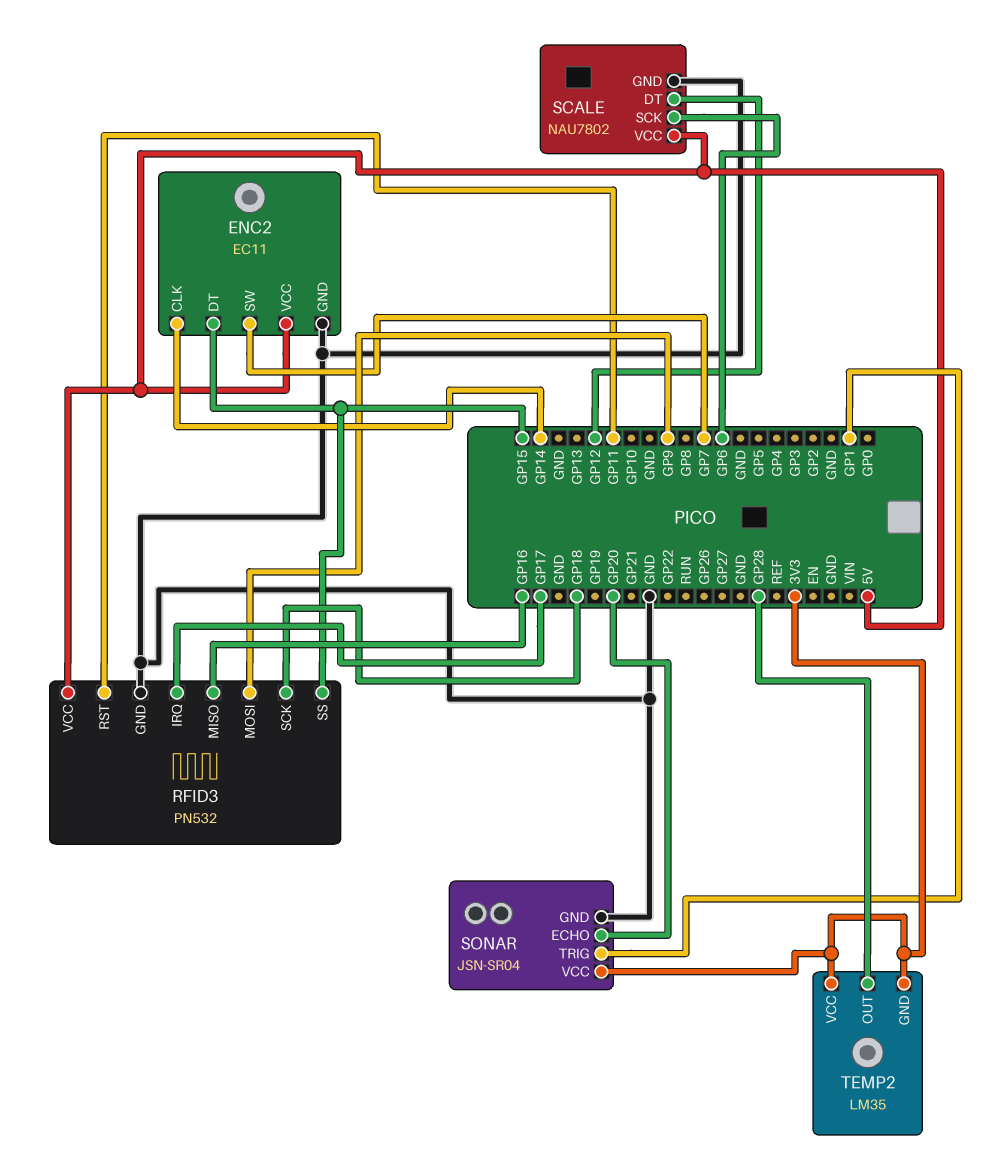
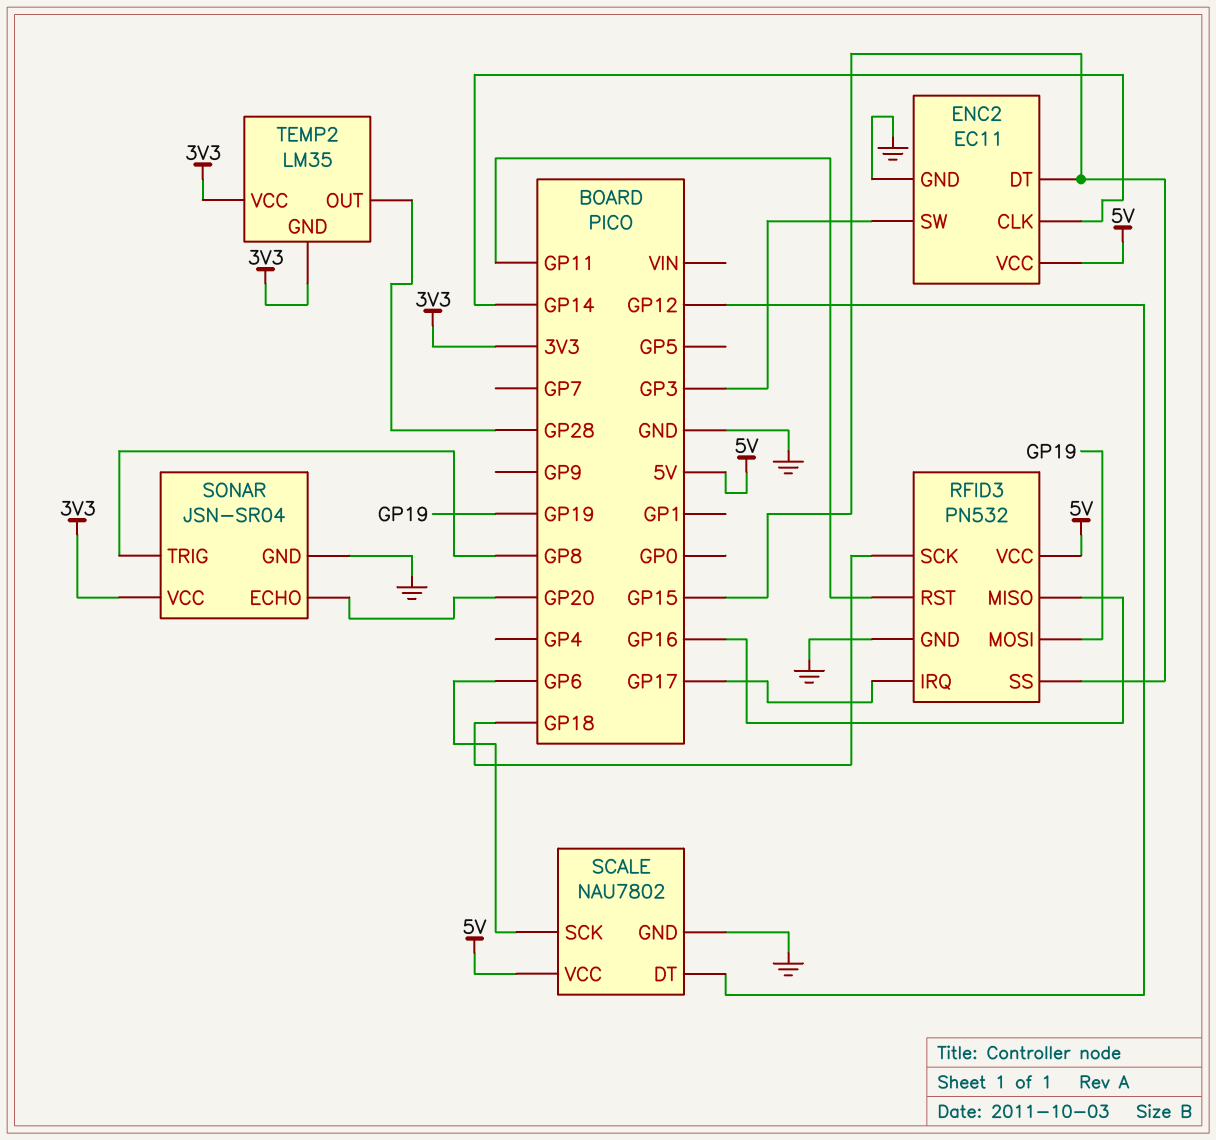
ENC2 pin SW: GP7 -> GP3
RFID3 pin MOSI: GP9 -> GP19
SONAR pin TRIG: GP1 -> GP8

